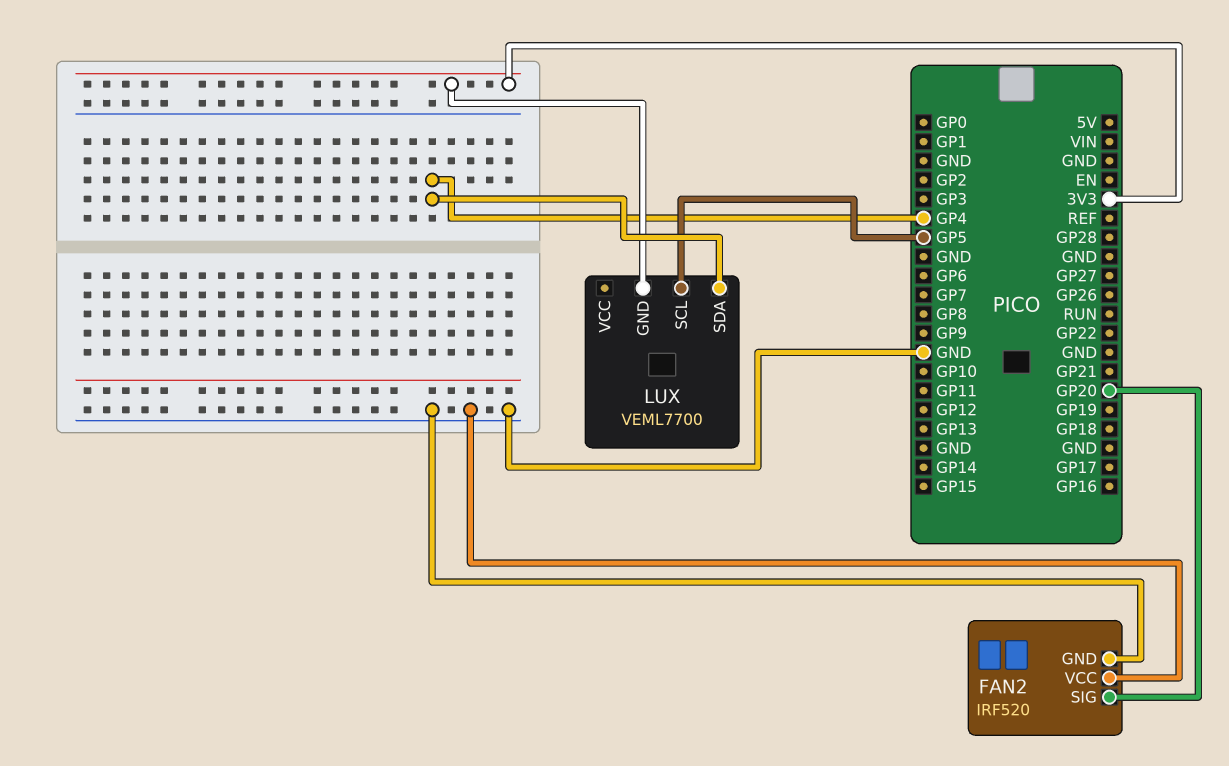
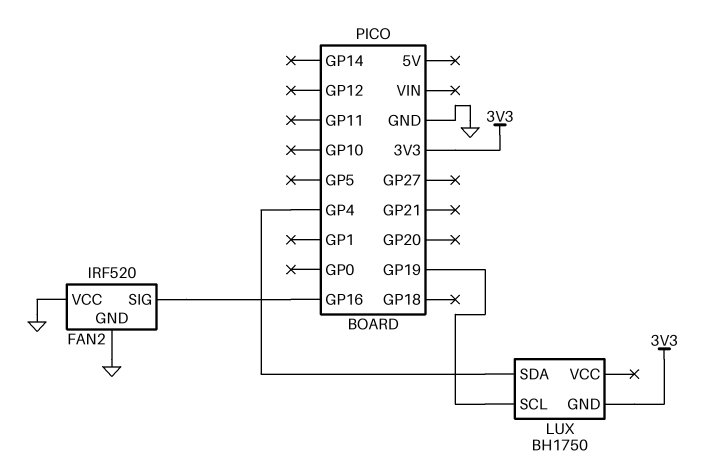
FAN2 pin SIG: GP20 -> GP16
LUX: VEML7700 -> BH1750
LUX pin SCL: GP5 -> GP19

